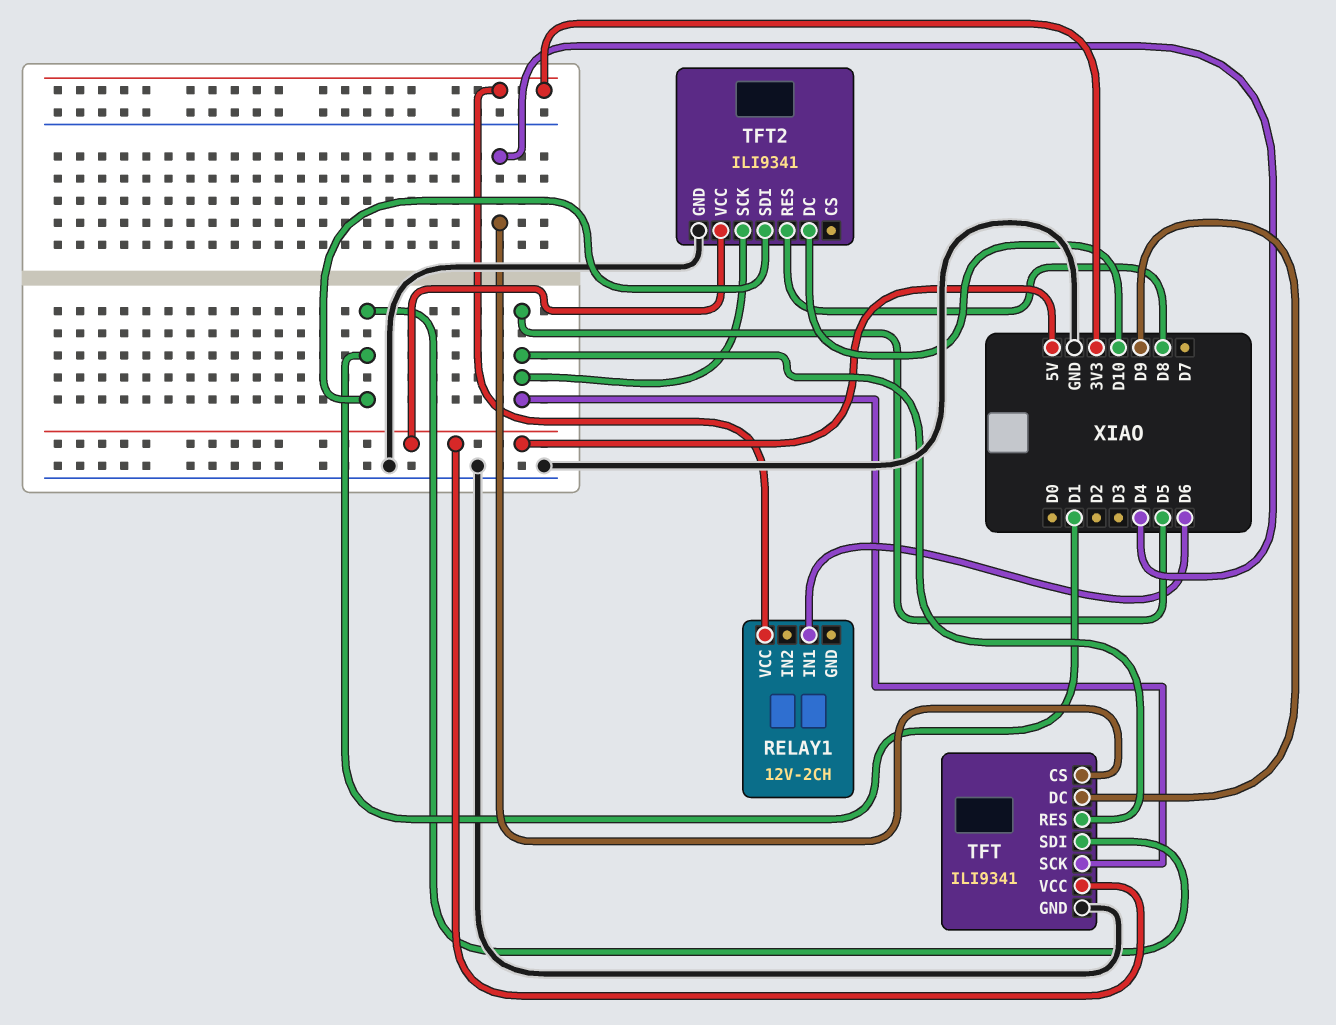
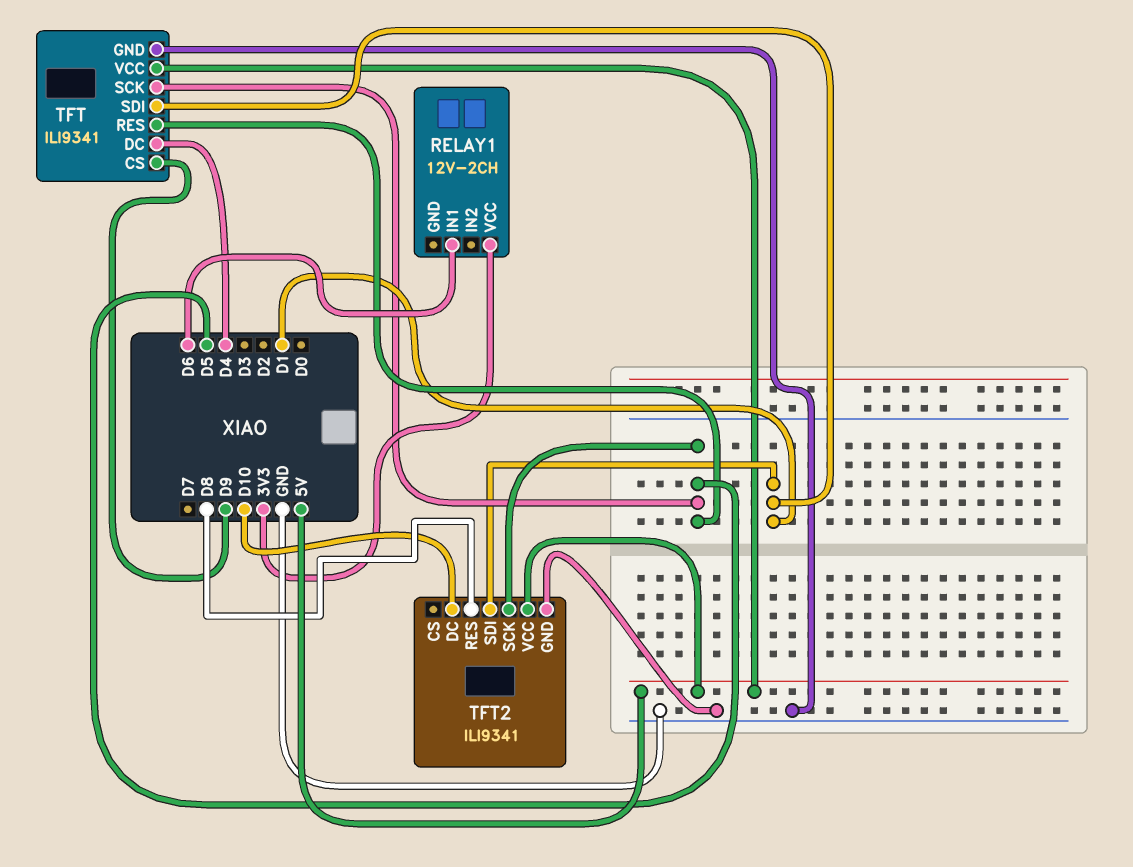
TFT pin CS: D4 -> D9
TFT pin DC: D9 -> D4

